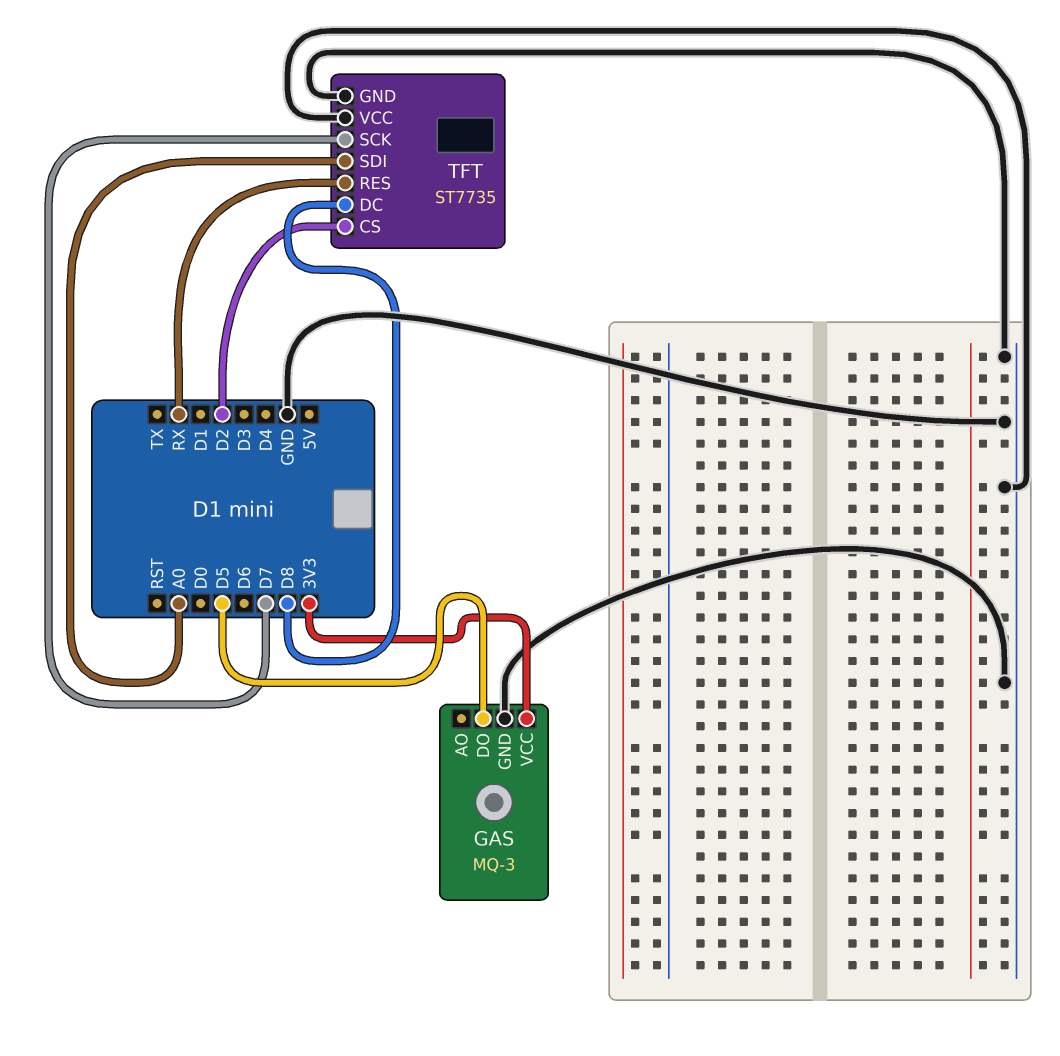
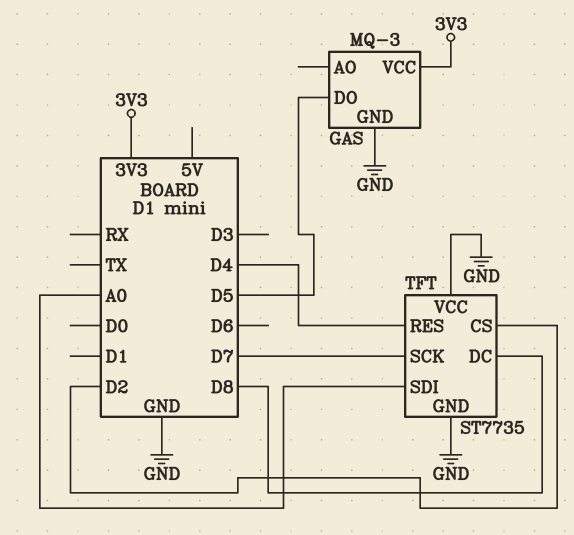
TFT pin RES: RX -> D4

